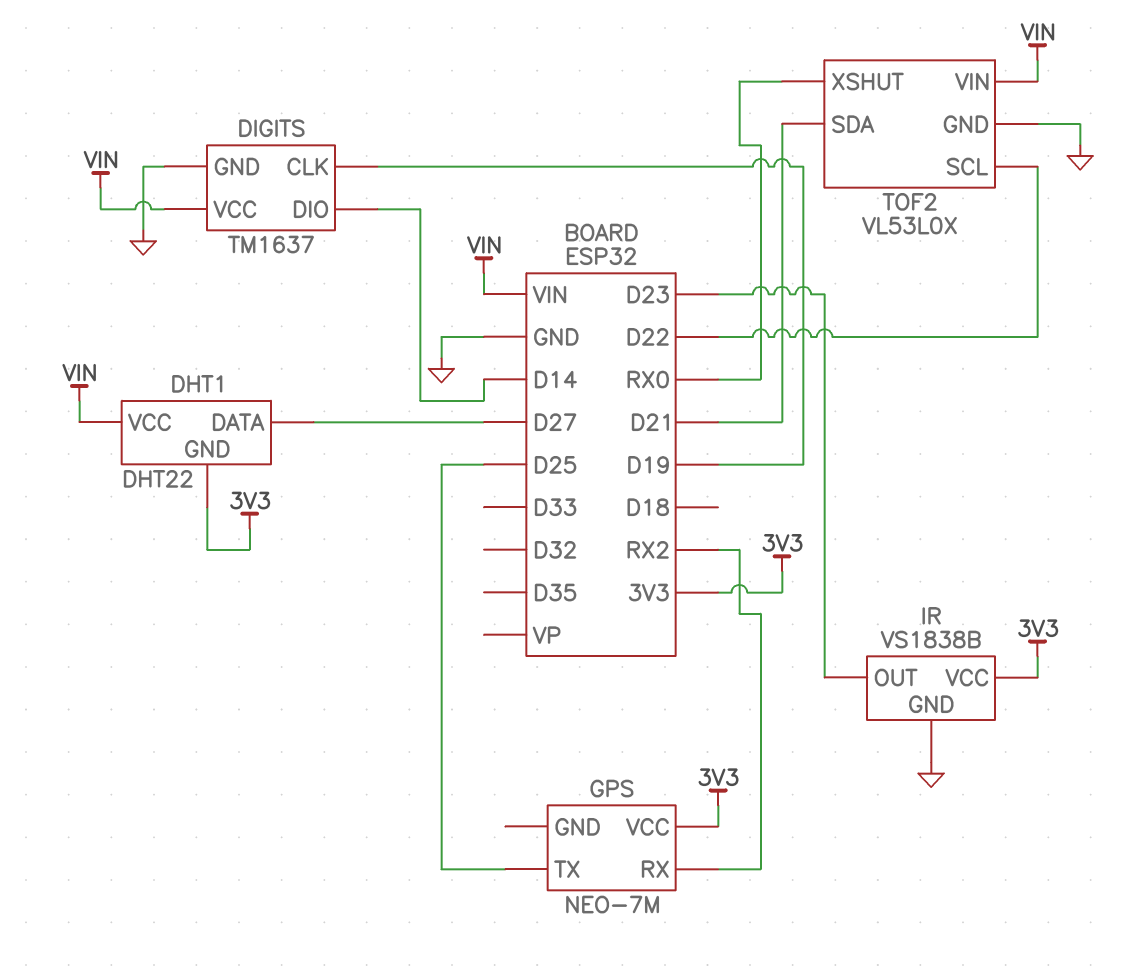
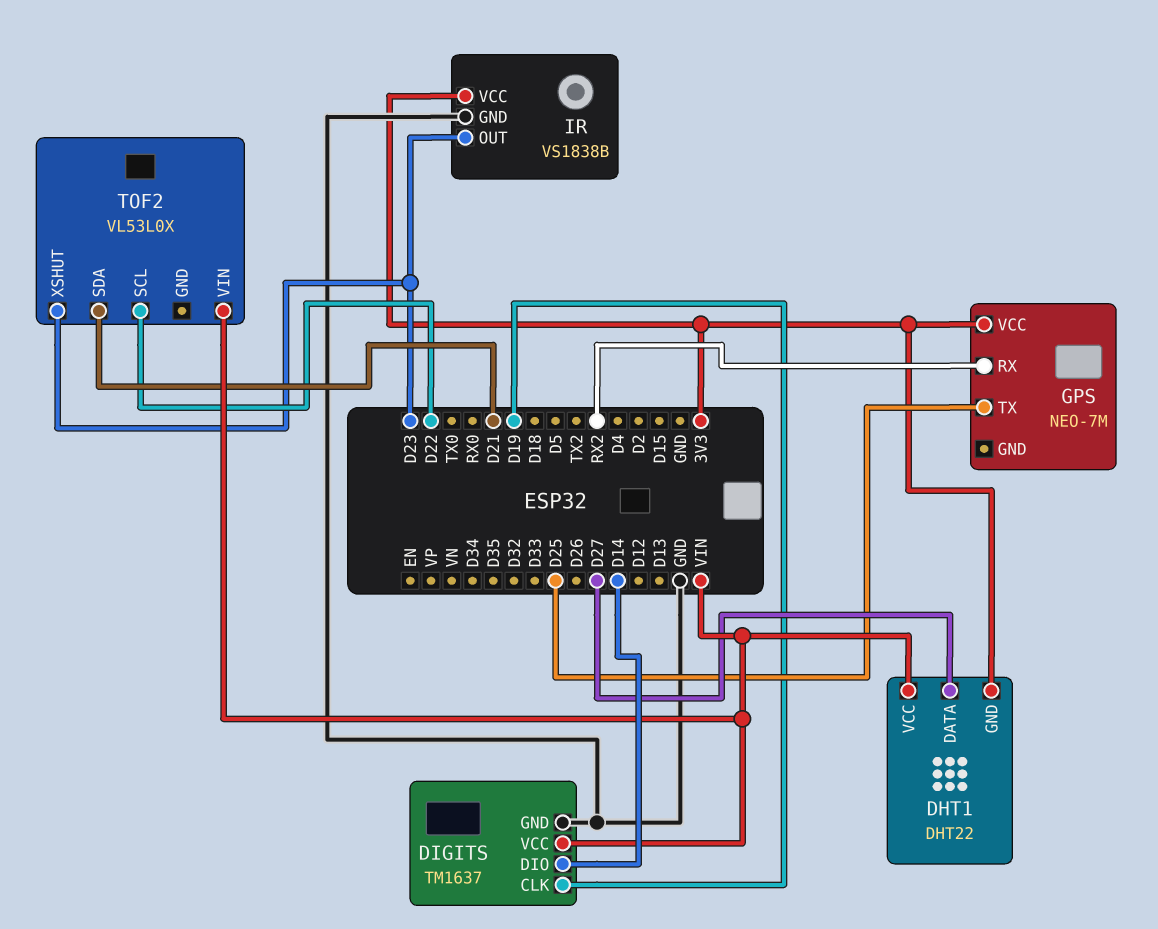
TOF2 pin GND: GND -> none
TOF2 pin XSHUT: RX0 -> D23

